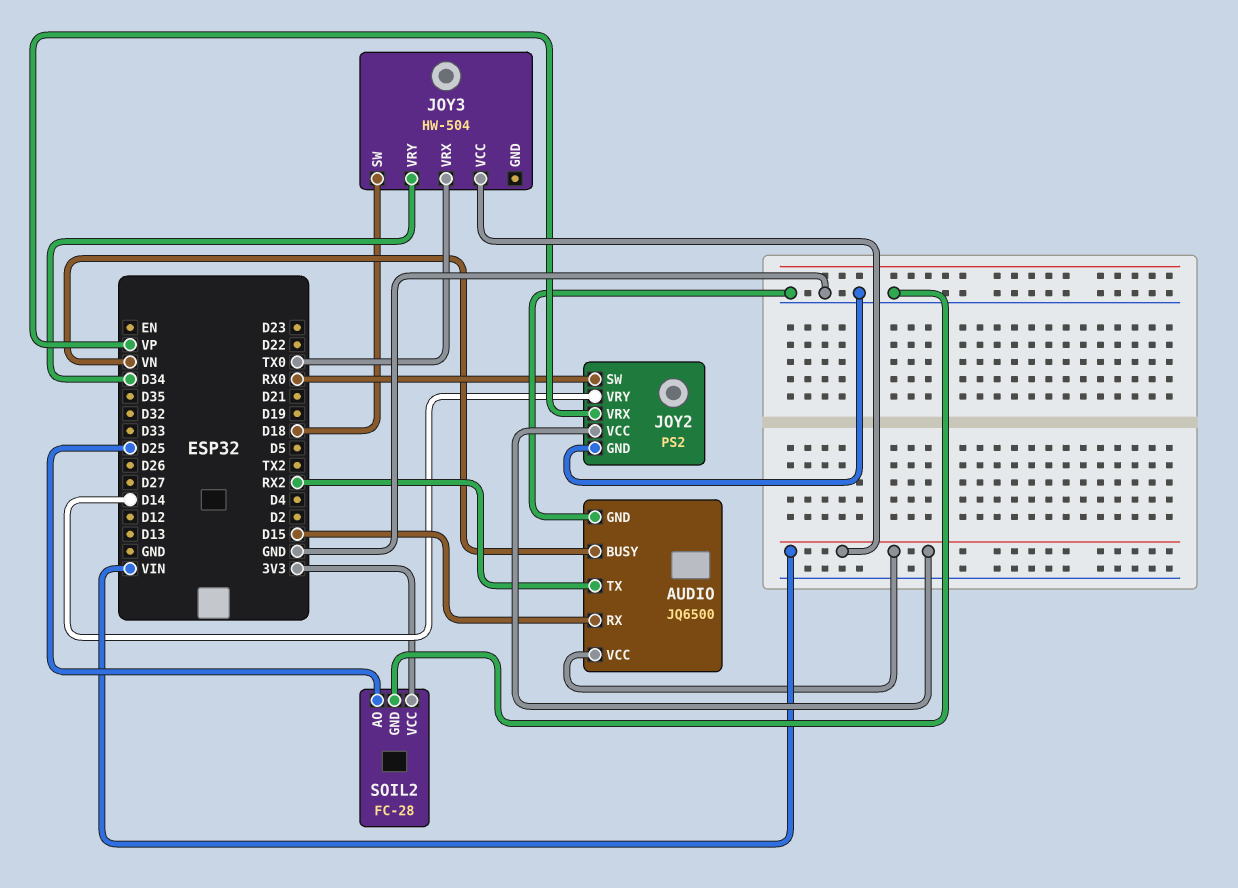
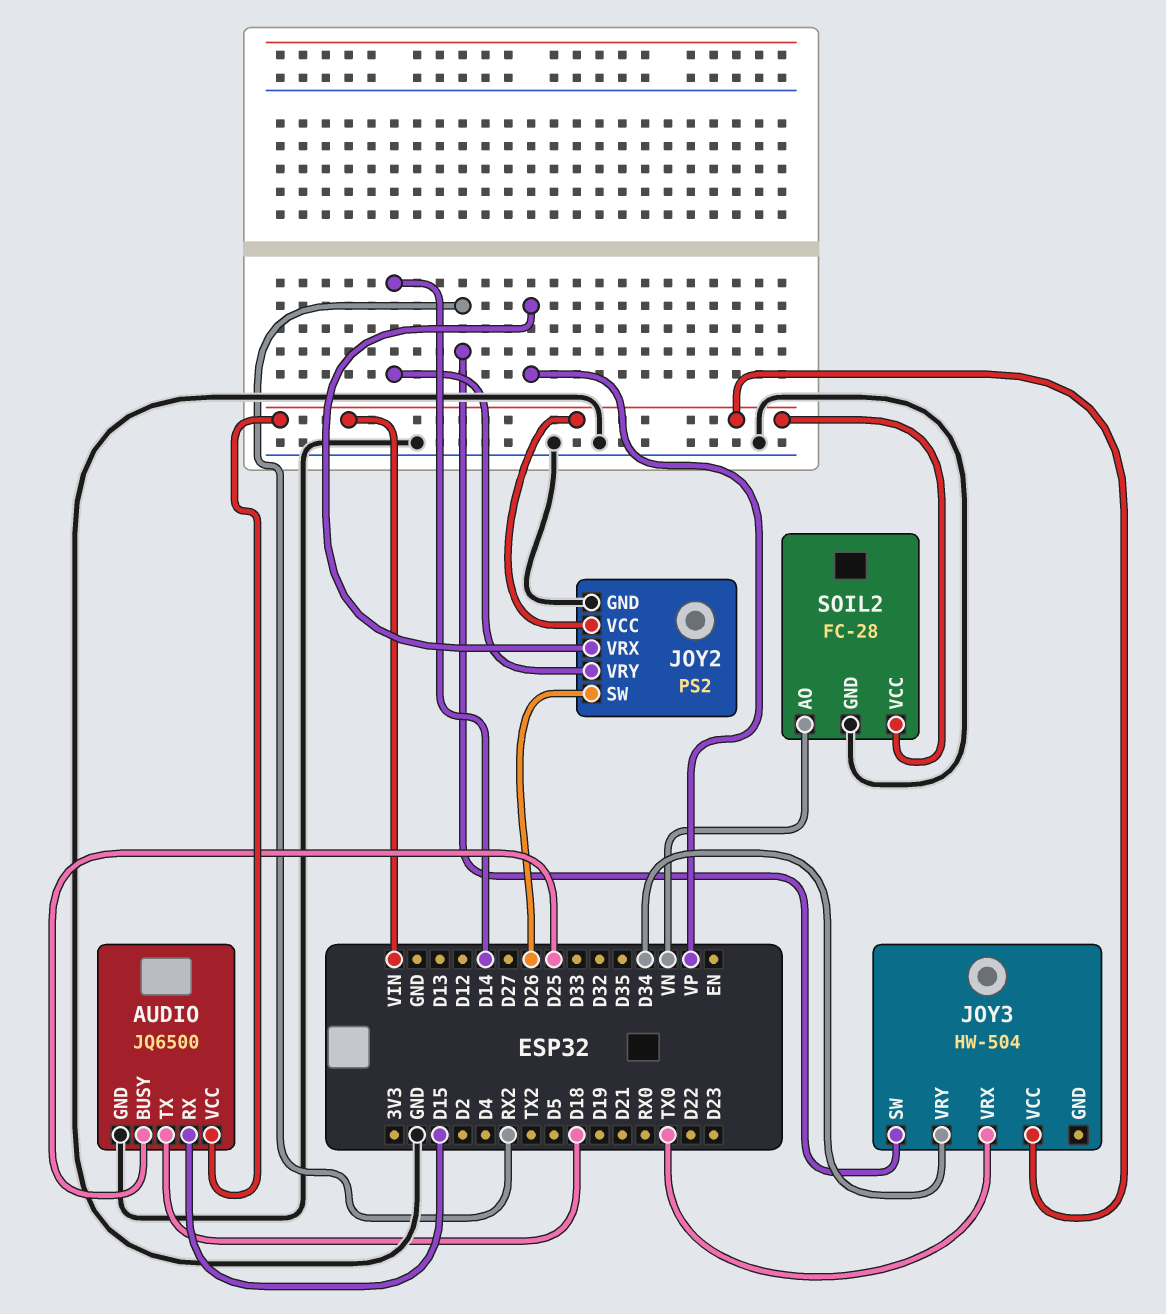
AUDIO pin BUSY: VN -> D25
AUDIO pin TX: RX2 -> D18
JOY2 pin SW: RX0 -> D26
JOY3 pin SW: D18 -> RX2
SOIL2 pin AO: D25 -> VN
SOIL2 pin VCC: 3V3 -> VIN

